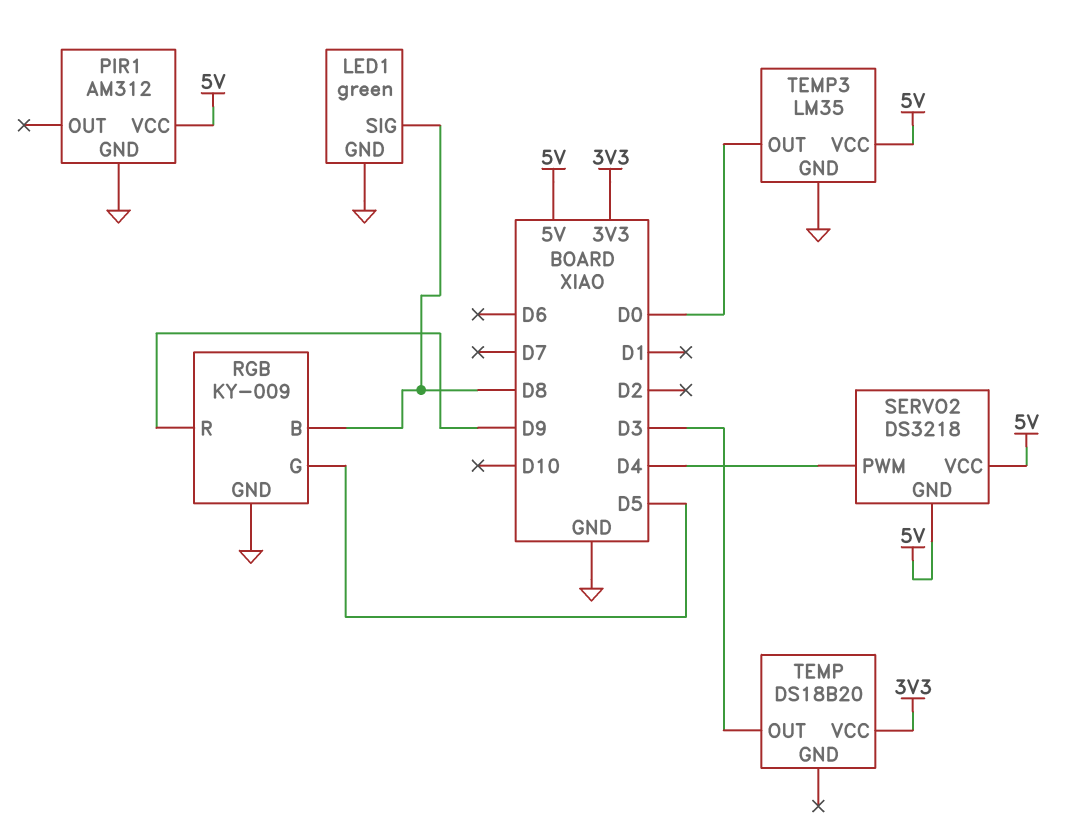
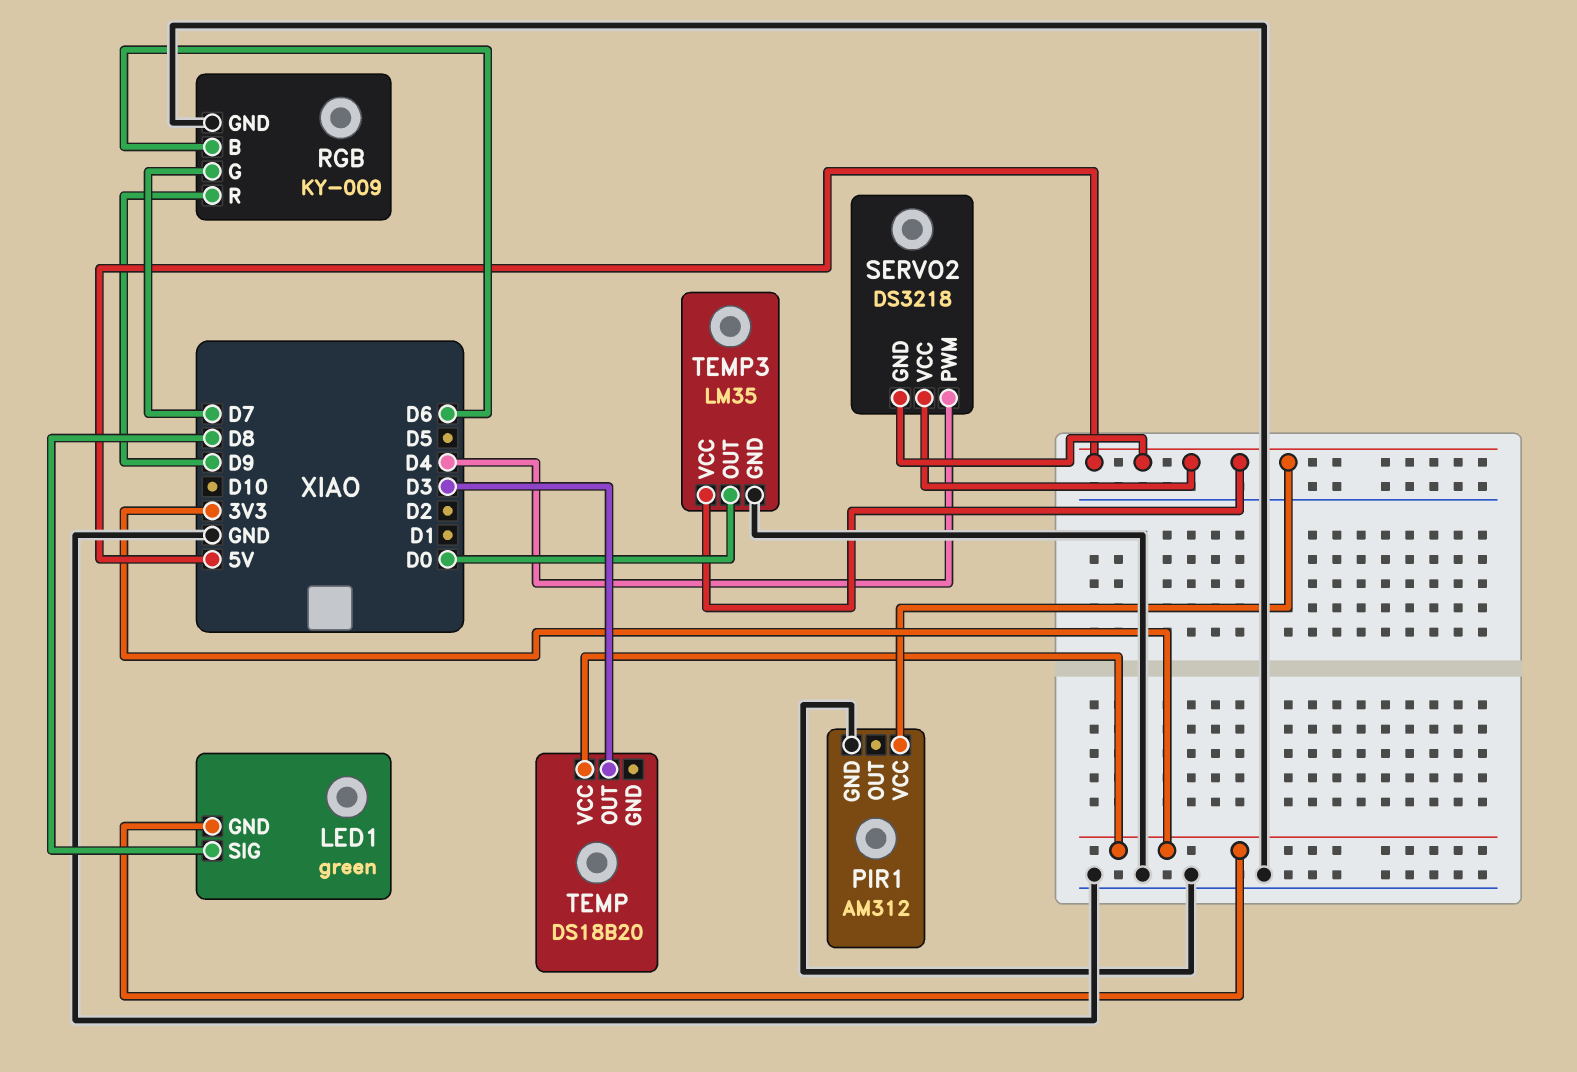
LED1 pin GND: GND -> 3V3
RGB pin B: D8 -> D6
RGB pin G: D5 -> D7

